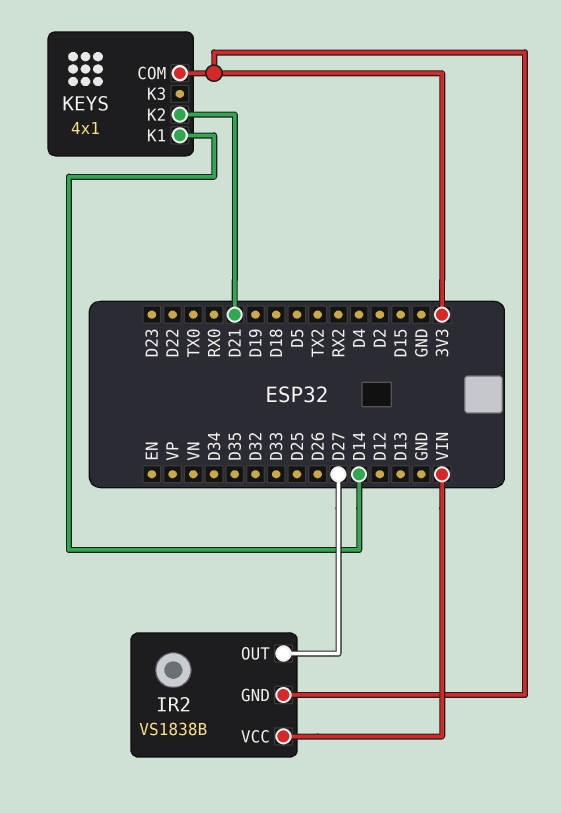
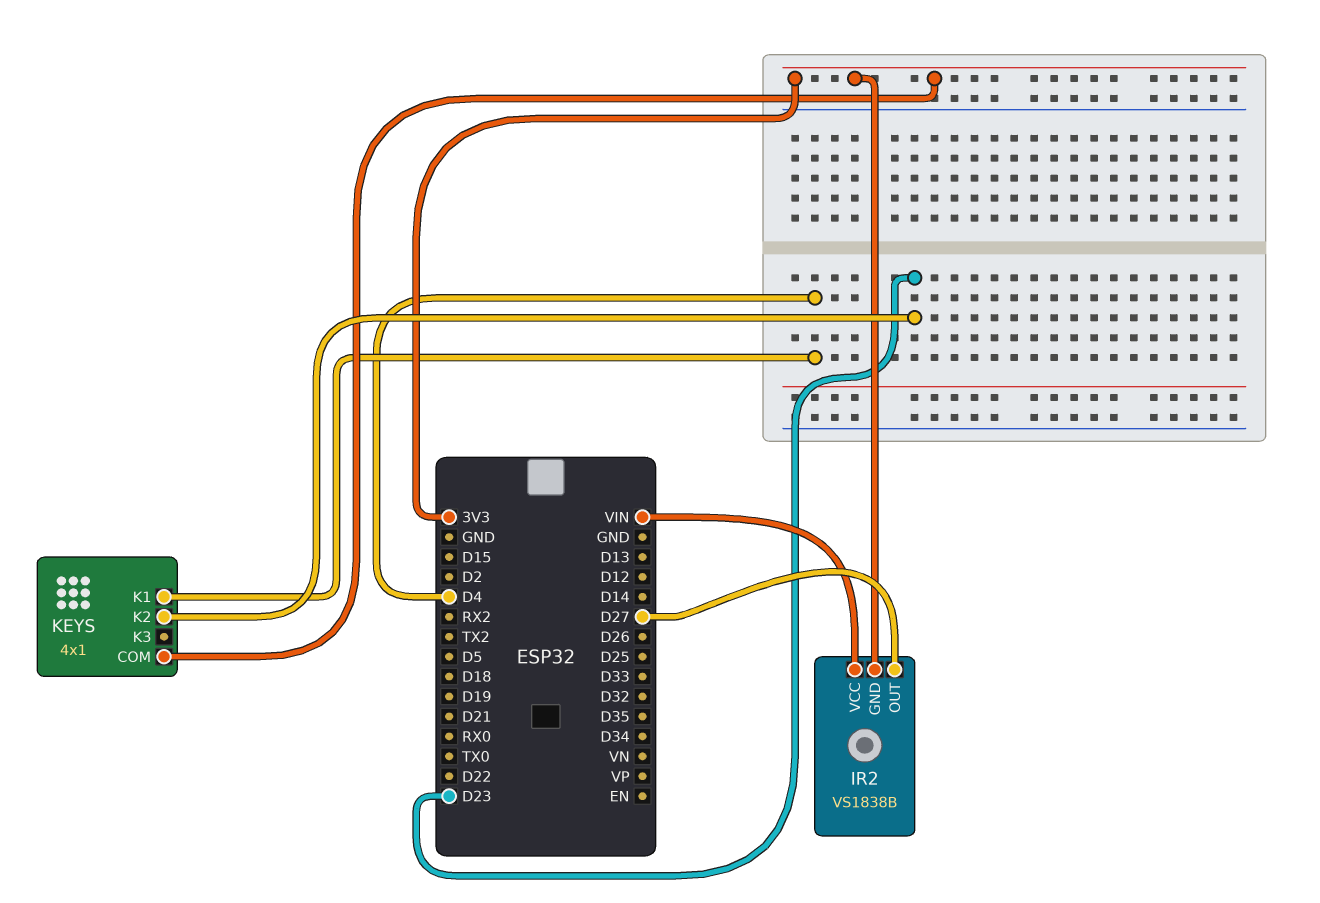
KEYS pin K1: D14 -> D4
KEYS pin K2: D21 -> D23

